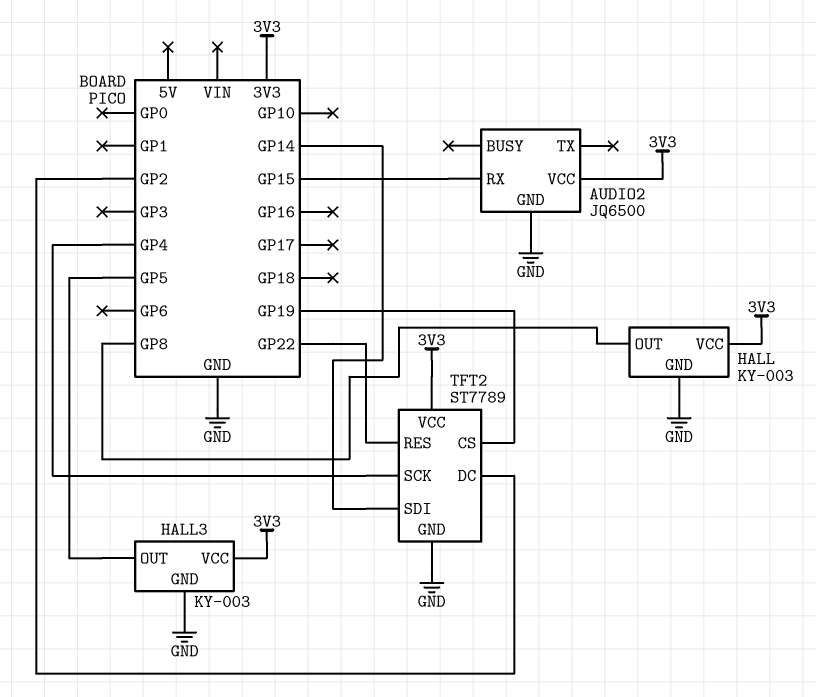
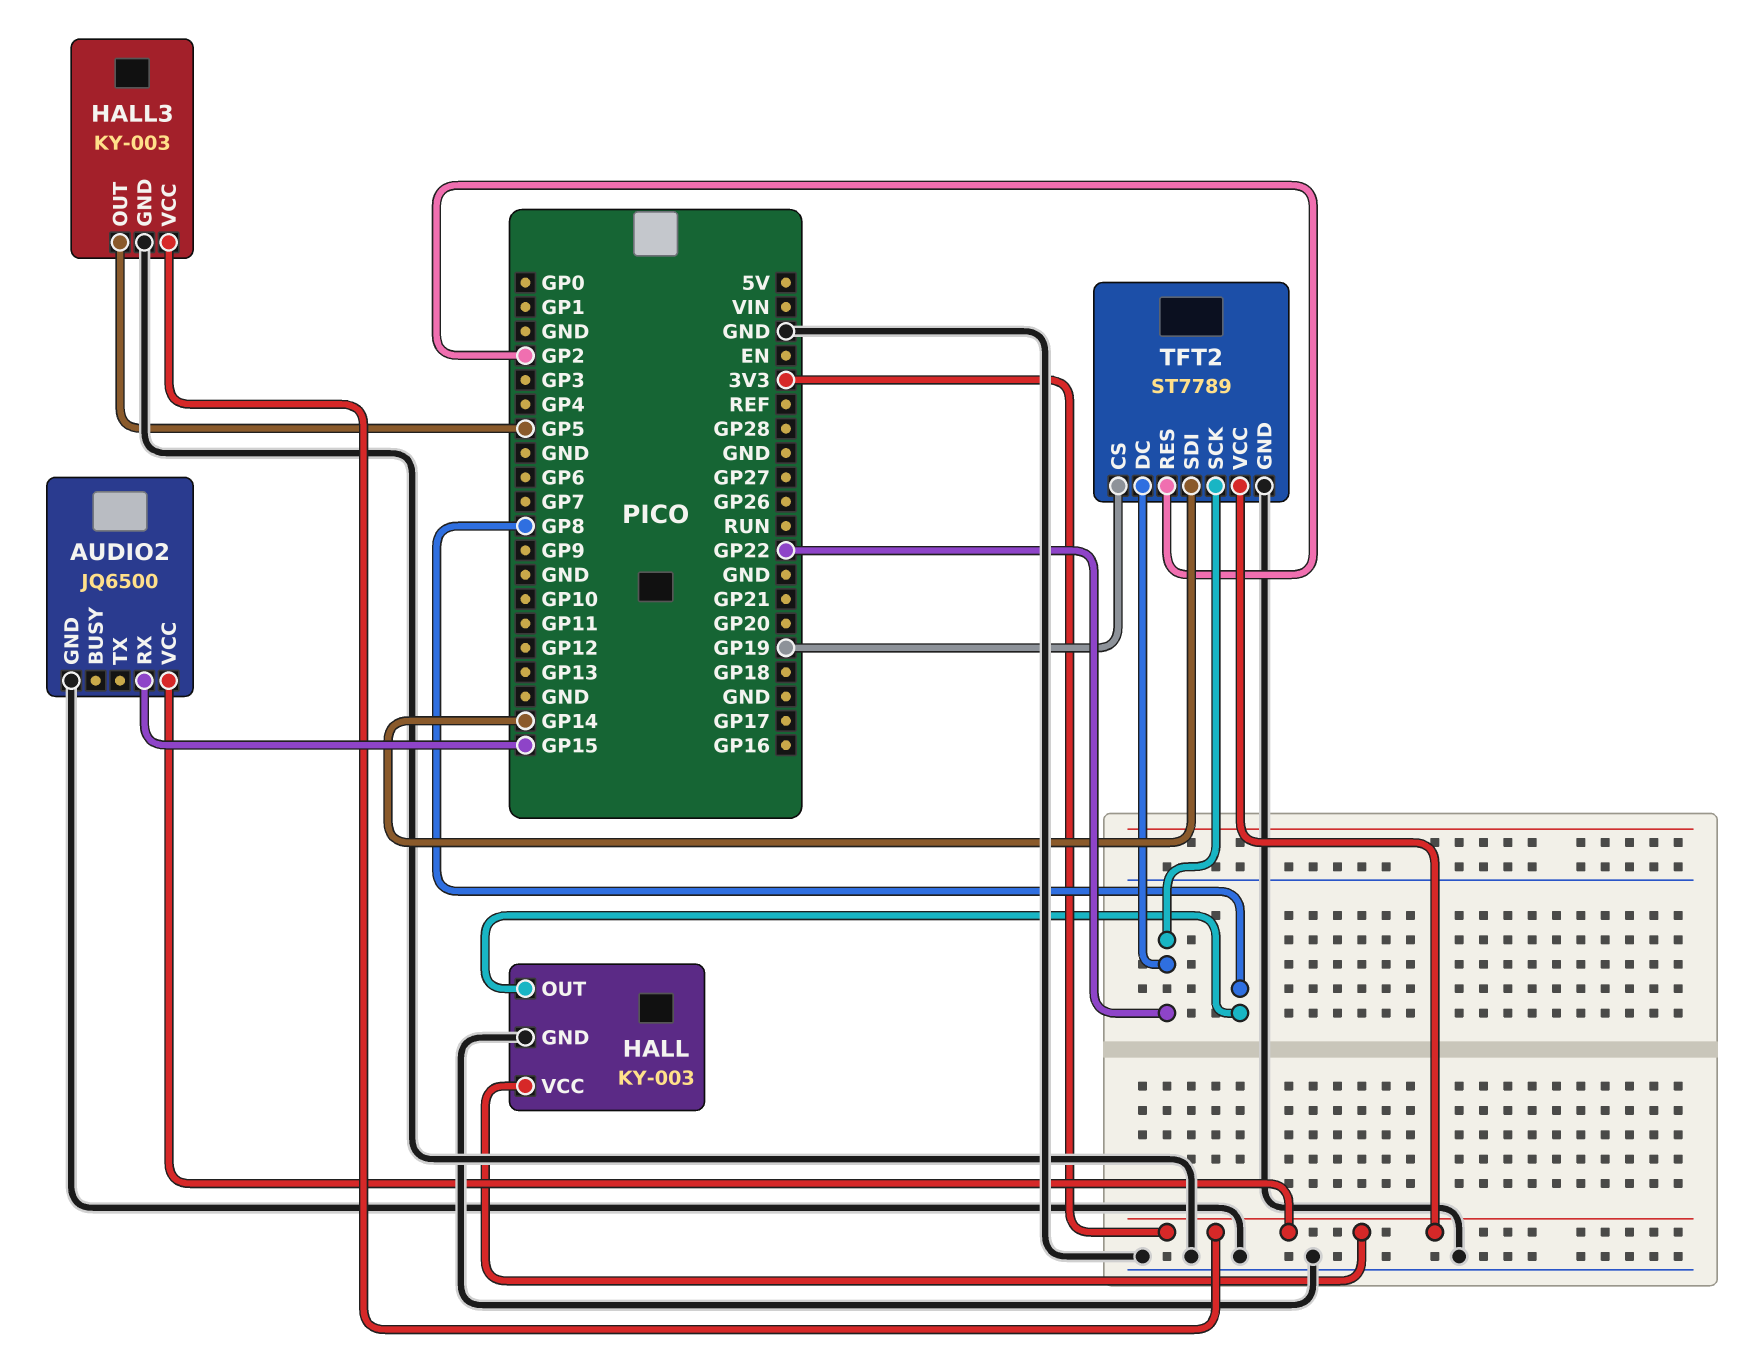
TFT2 pin DC: GP2 -> GP22
TFT2 pin RES: GP22 -> GP2
TFT2 pin SCK: GP4 -> GP22

